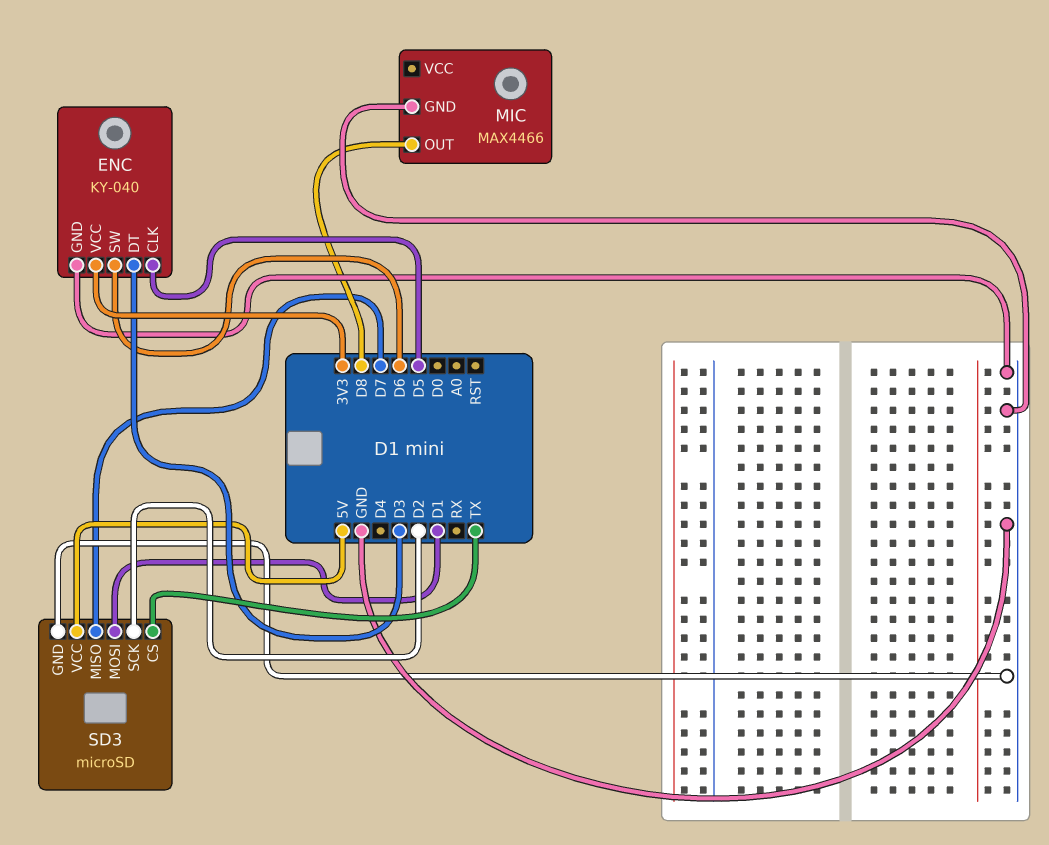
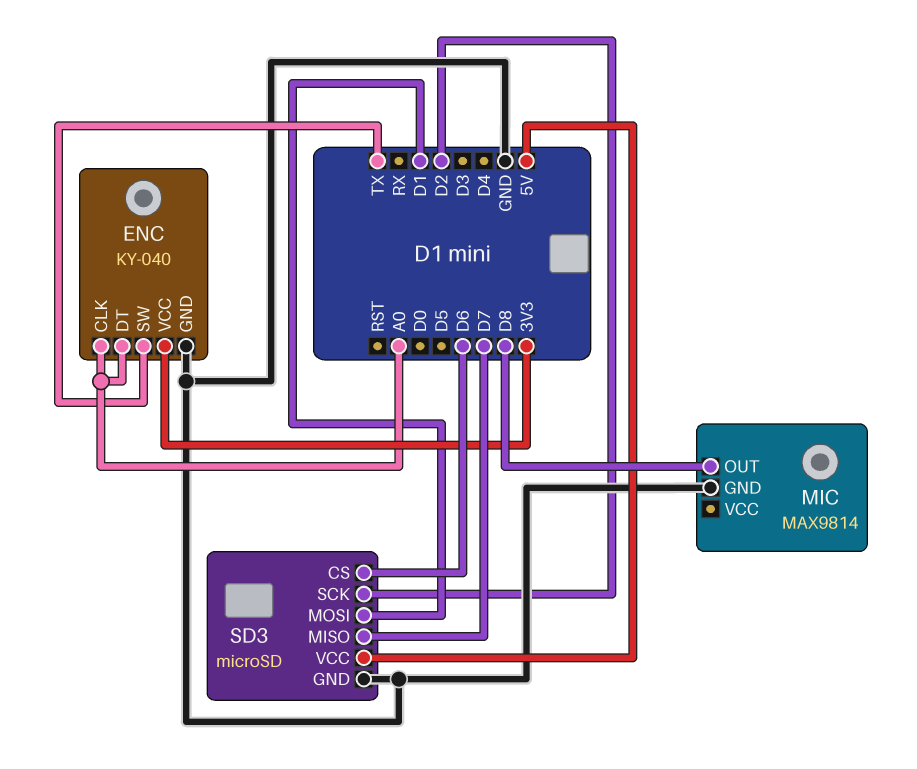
ENC pin CLK: D5 -> A0
ENC pin DT: D3 -> A0
ENC pin SW: D6 -> TX
MIC: MAX4466 -> MAX9814
SD3 pin CS: TX -> D6

